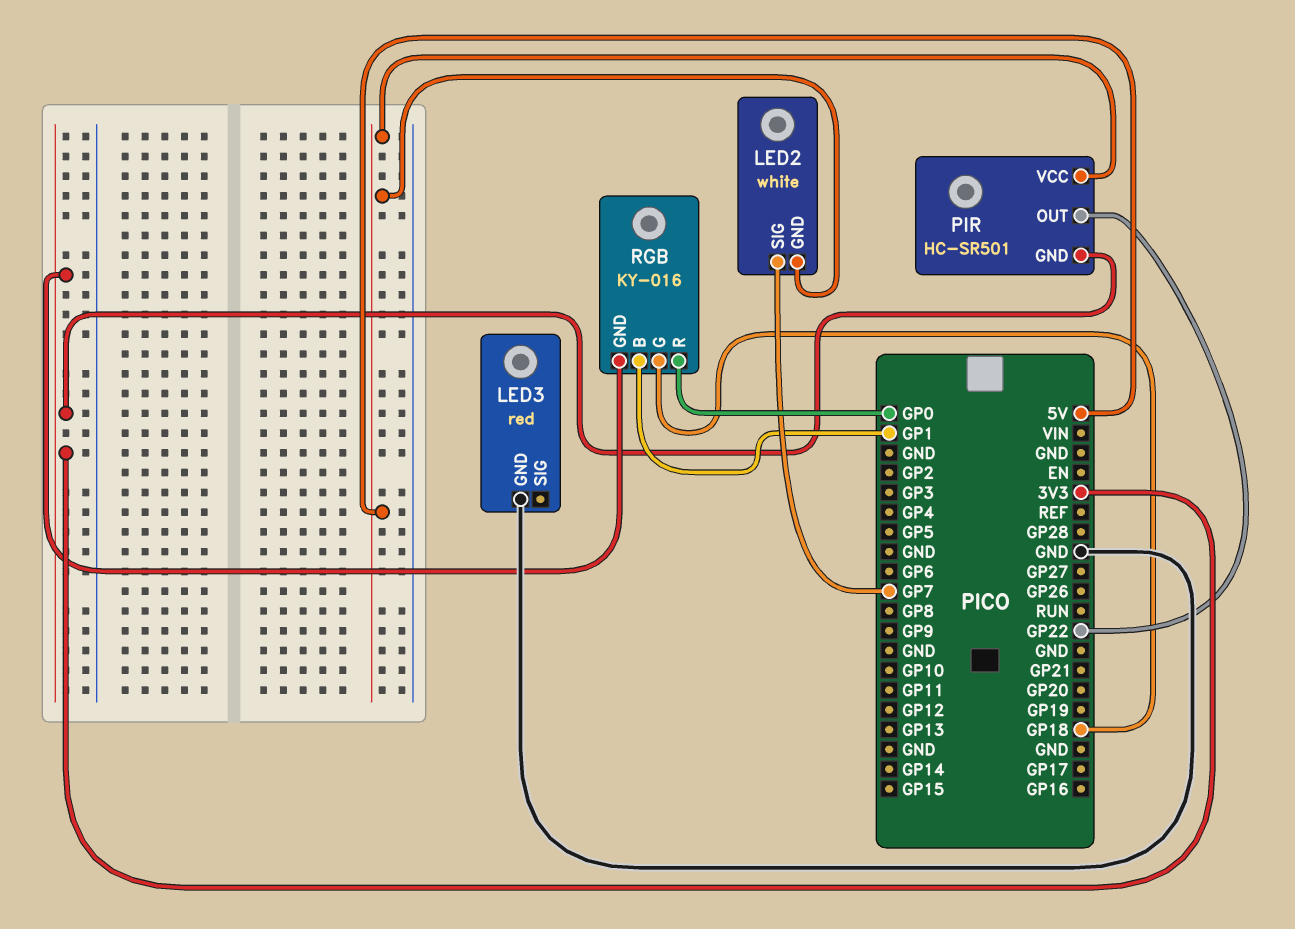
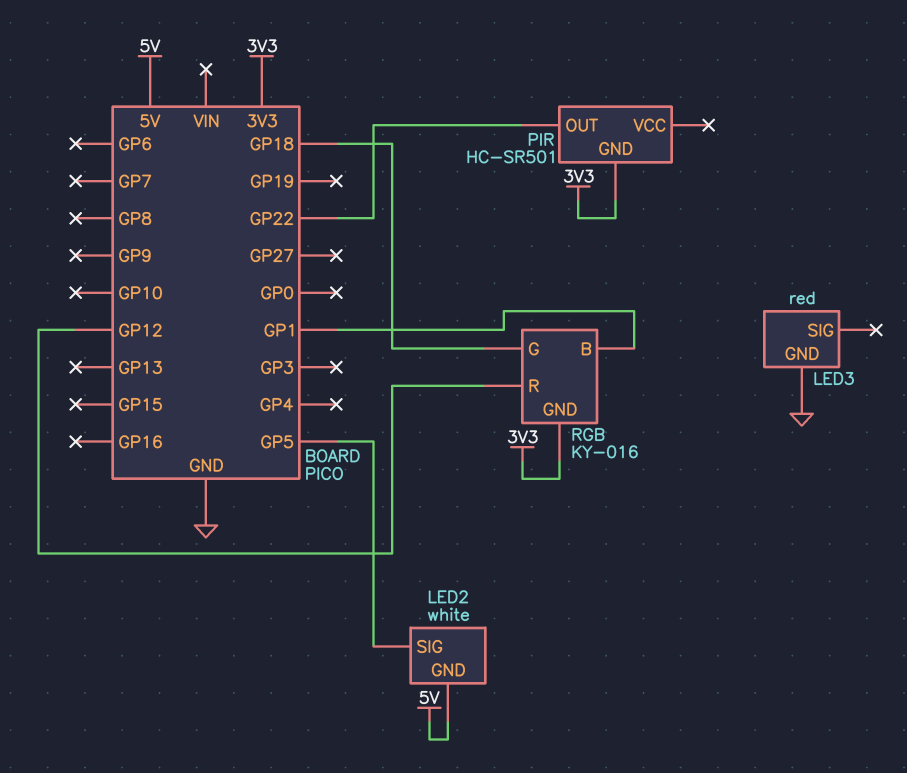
LED2 pin SIG: GP7 -> GP5
PIR pin VCC: 5V -> none
RGB pin R: GP0 -> GP12

